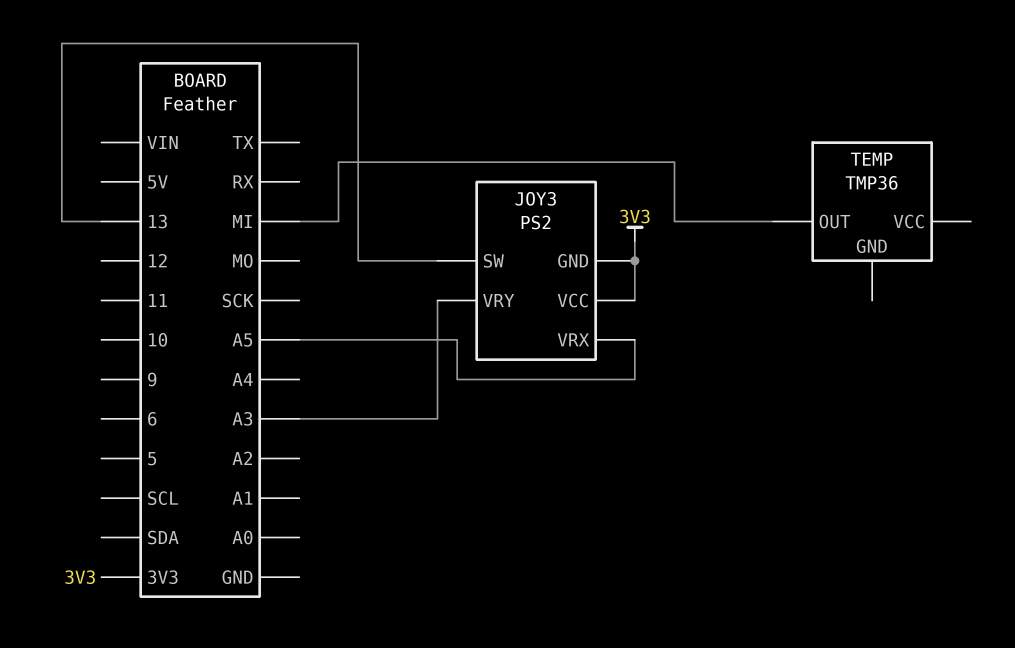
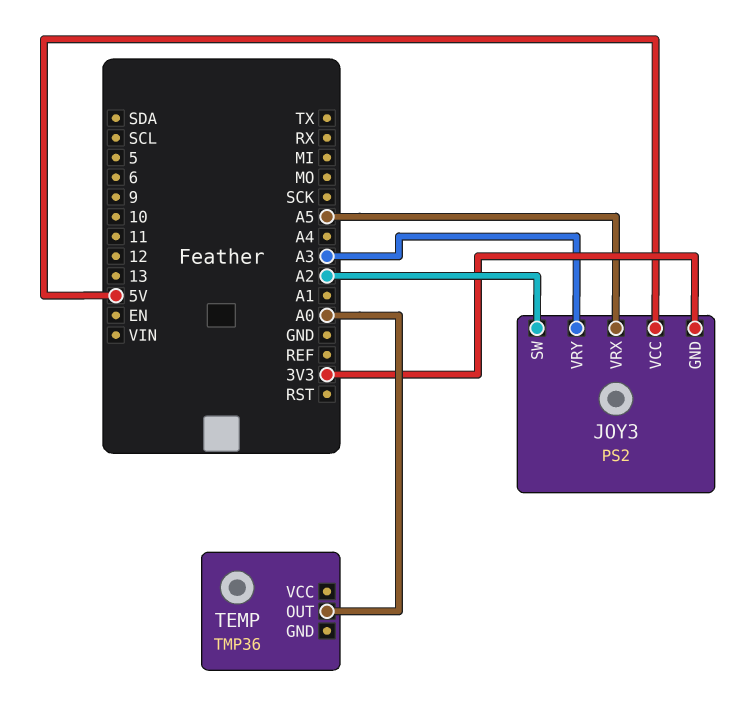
JOY3 pin SW: 13 -> A2
JOY3 pin VCC: 3V3 -> 5V
TEMP pin OUT: MI -> A0

